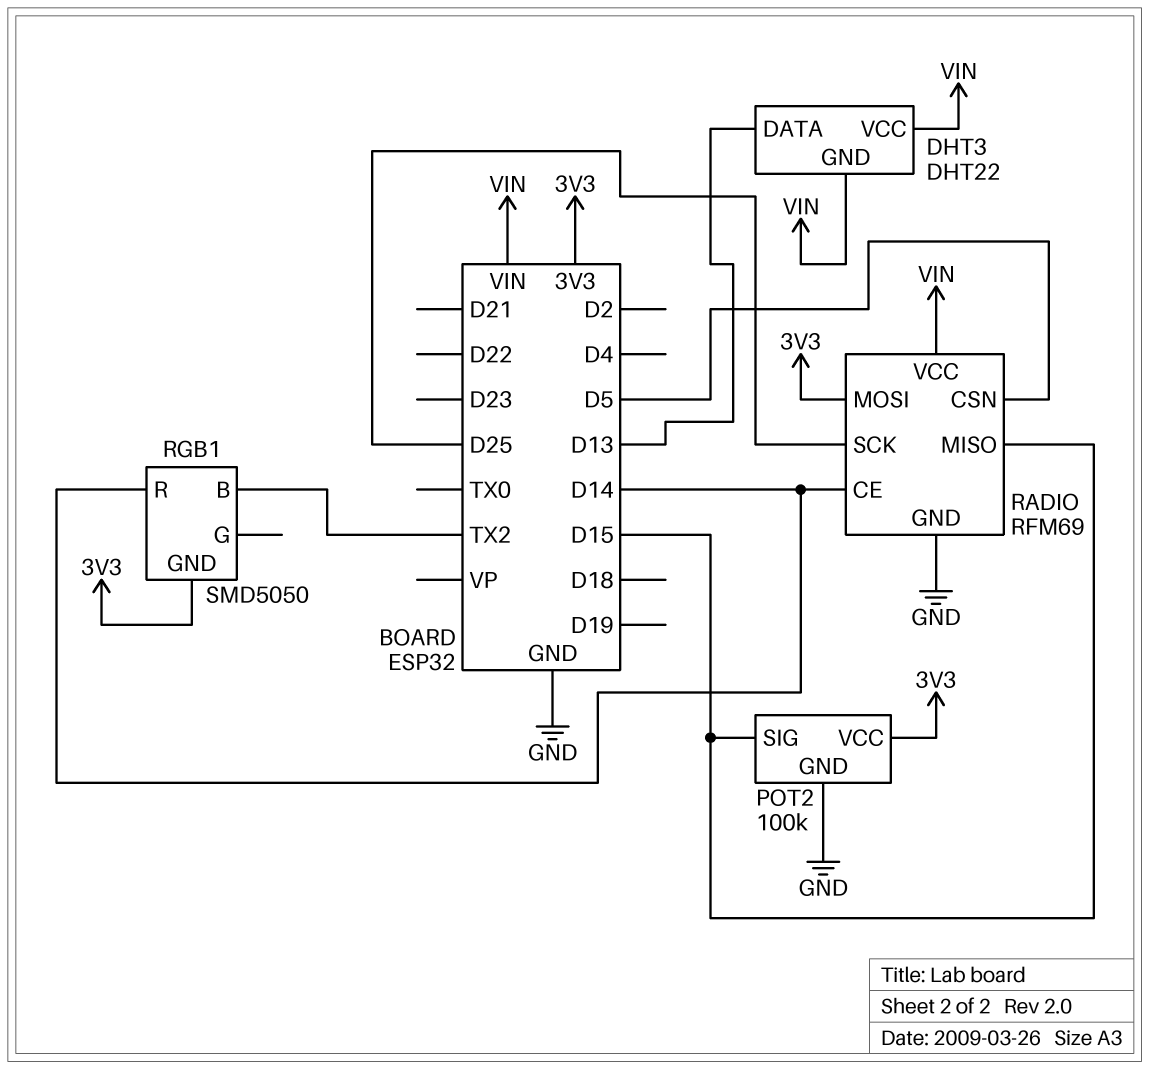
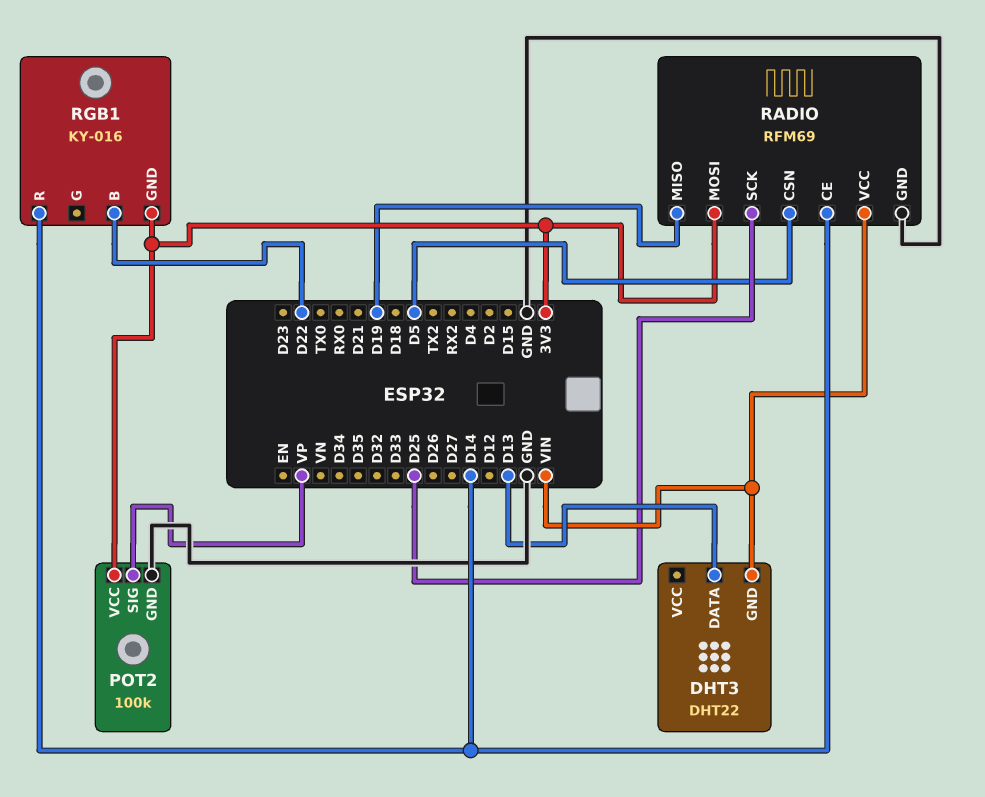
DHT3 pin VCC: VIN -> none
POT2 pin SIG: D15 -> VP
RADIO pin MISO: D15 -> D19
RGB1: SMD5050 -> KY-016
RGB1 pin B: TX2 -> D22

